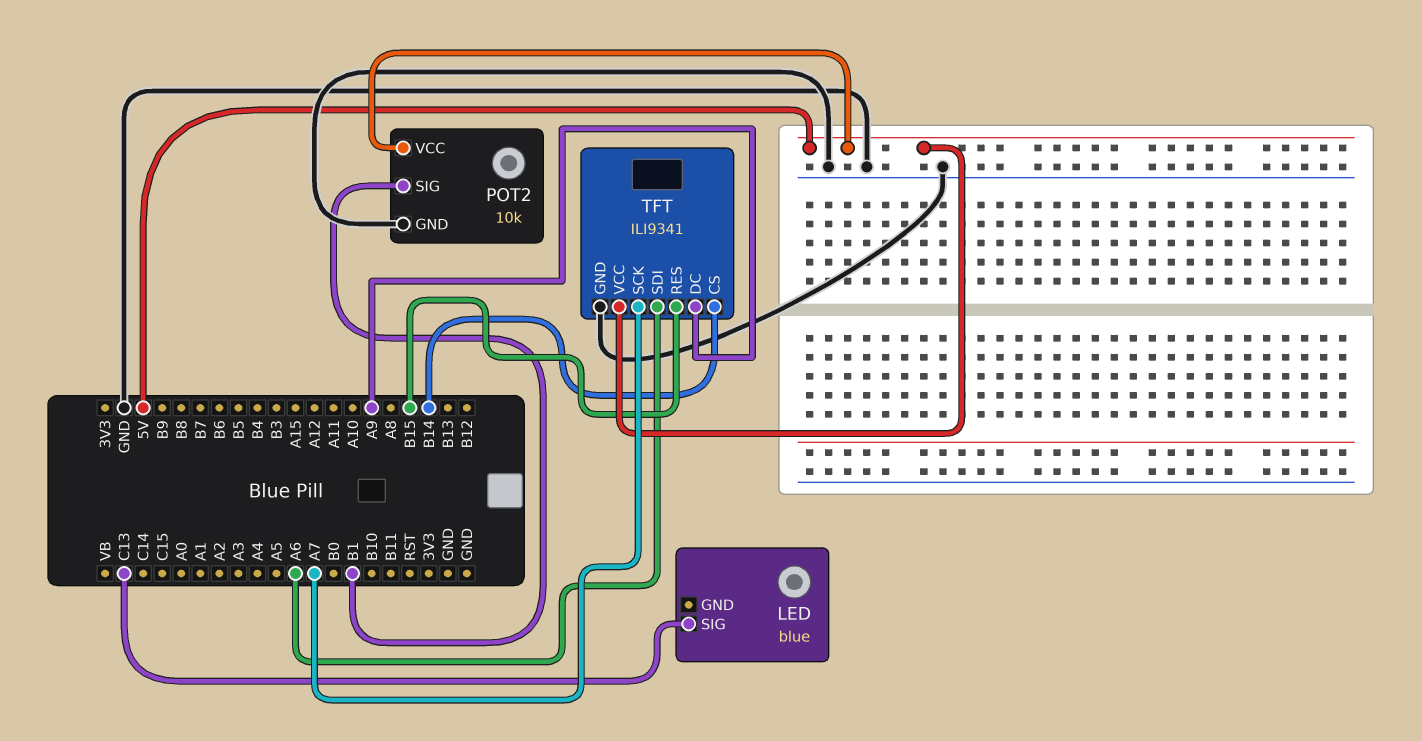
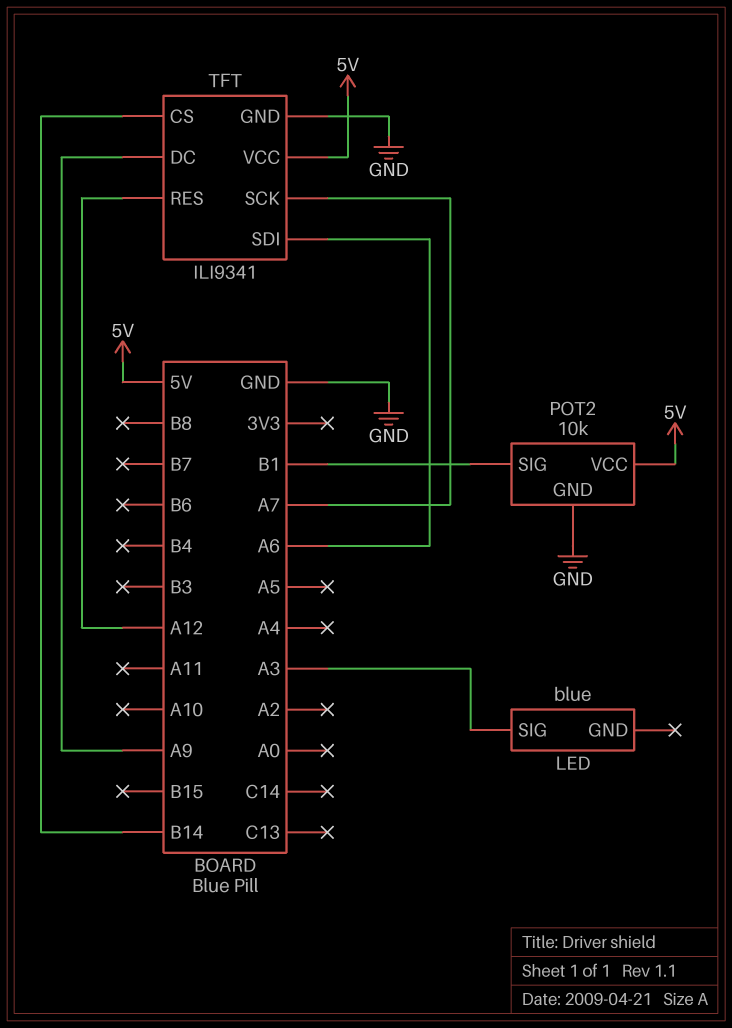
LED pin SIG: C13 -> A3
TFT pin RES: B15 -> A12

